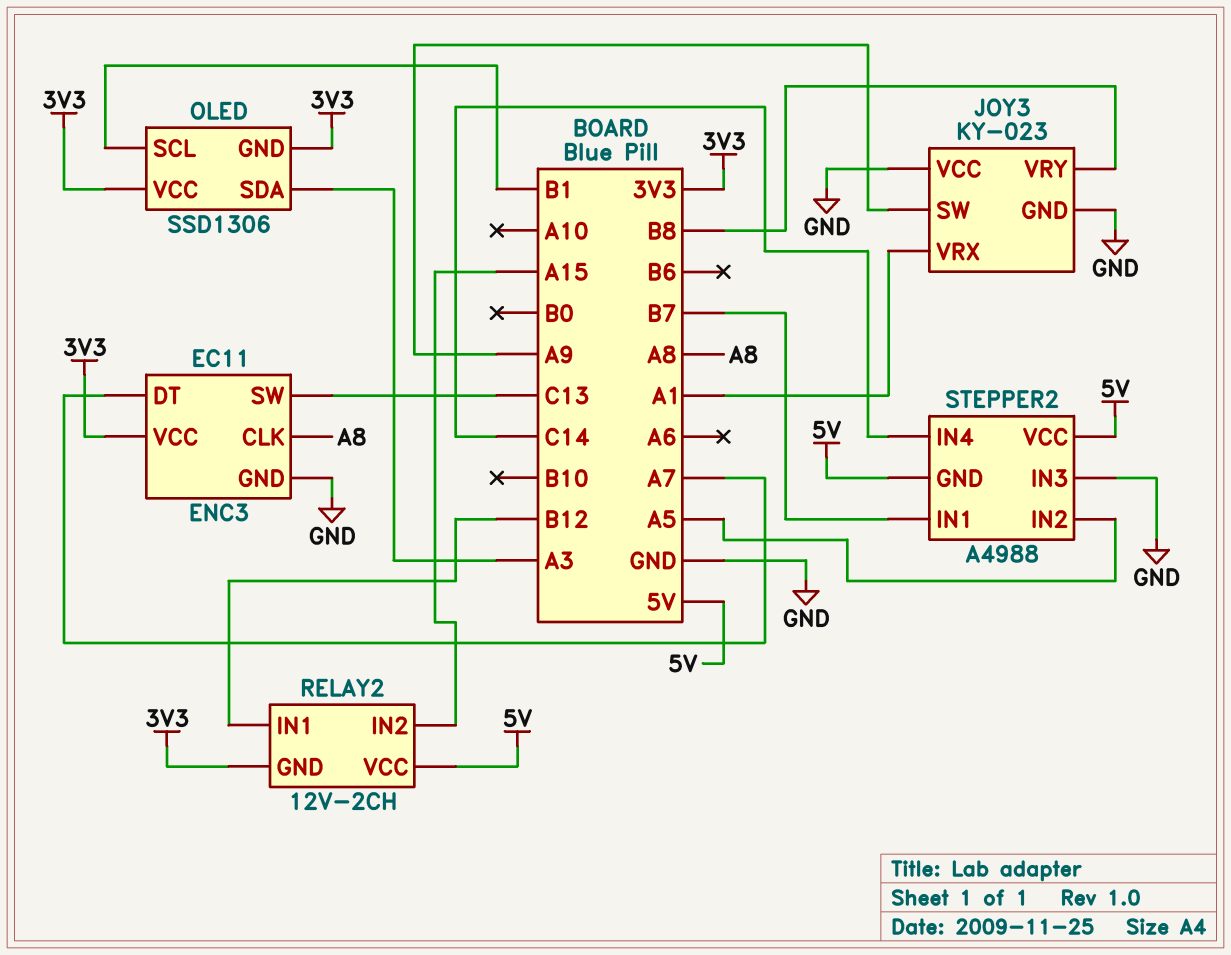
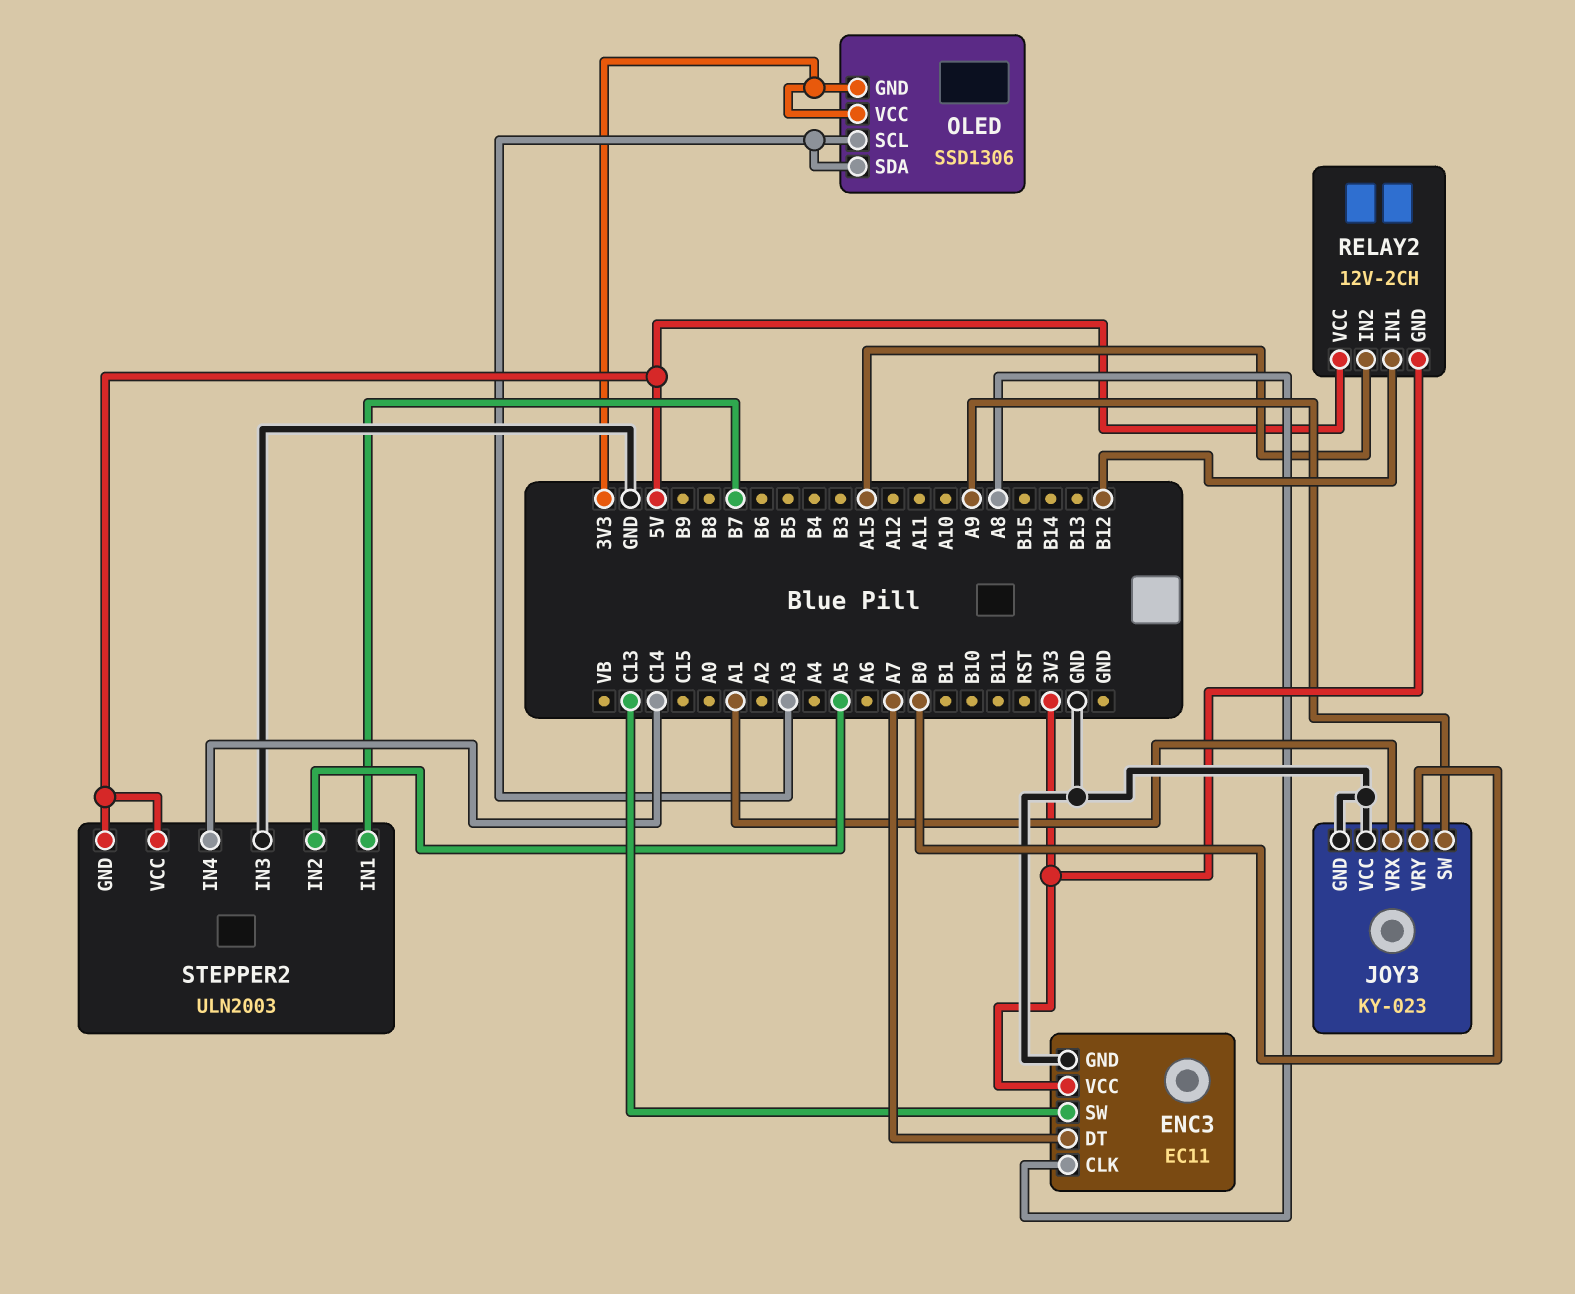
JOY3 pin VRY: B8 -> B0
OLED pin SCL: B1 -> A3
STEPPER2: A4988 -> ULN2003

